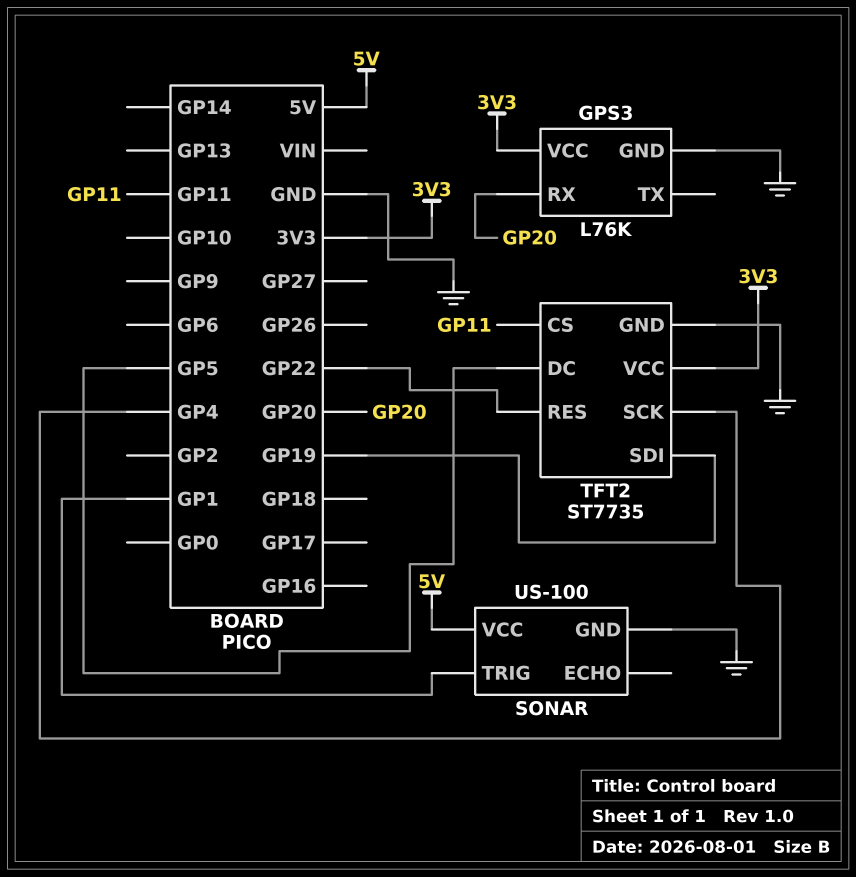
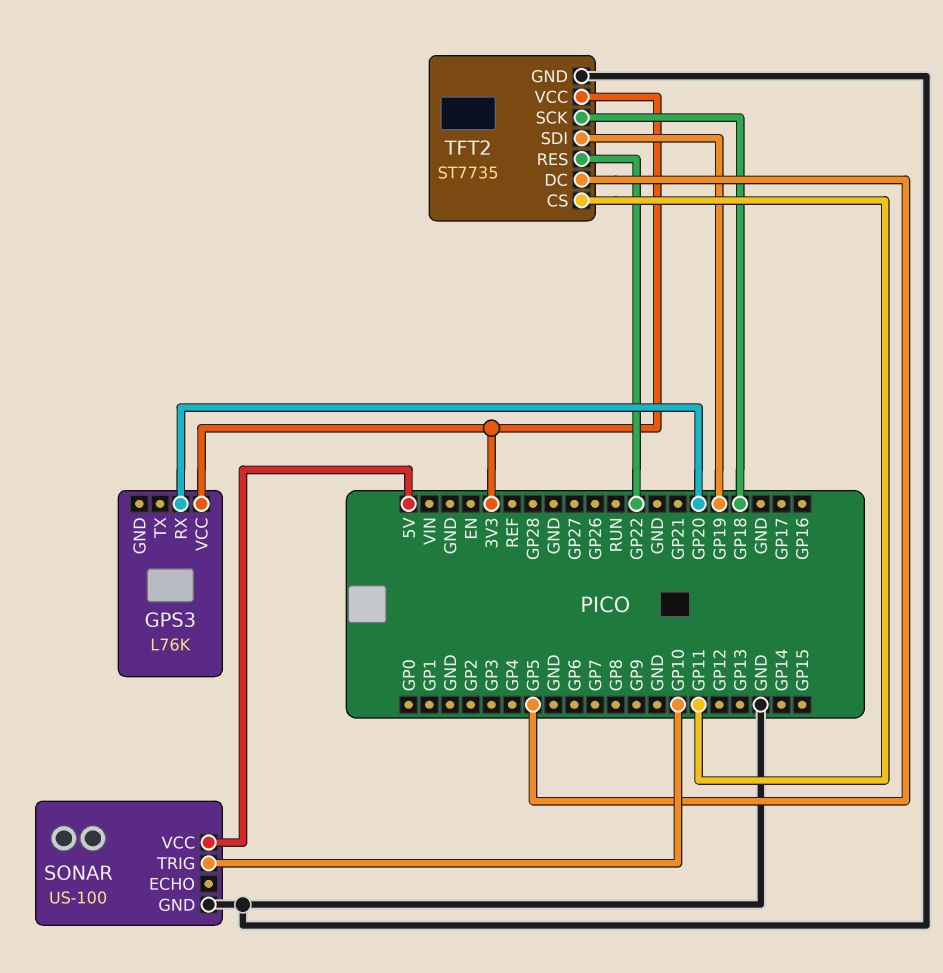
GPS3 pin GND: GND -> none
SONAR pin TRIG: GP1 -> GP10
TFT2 pin SCK: GP4 -> GP18

